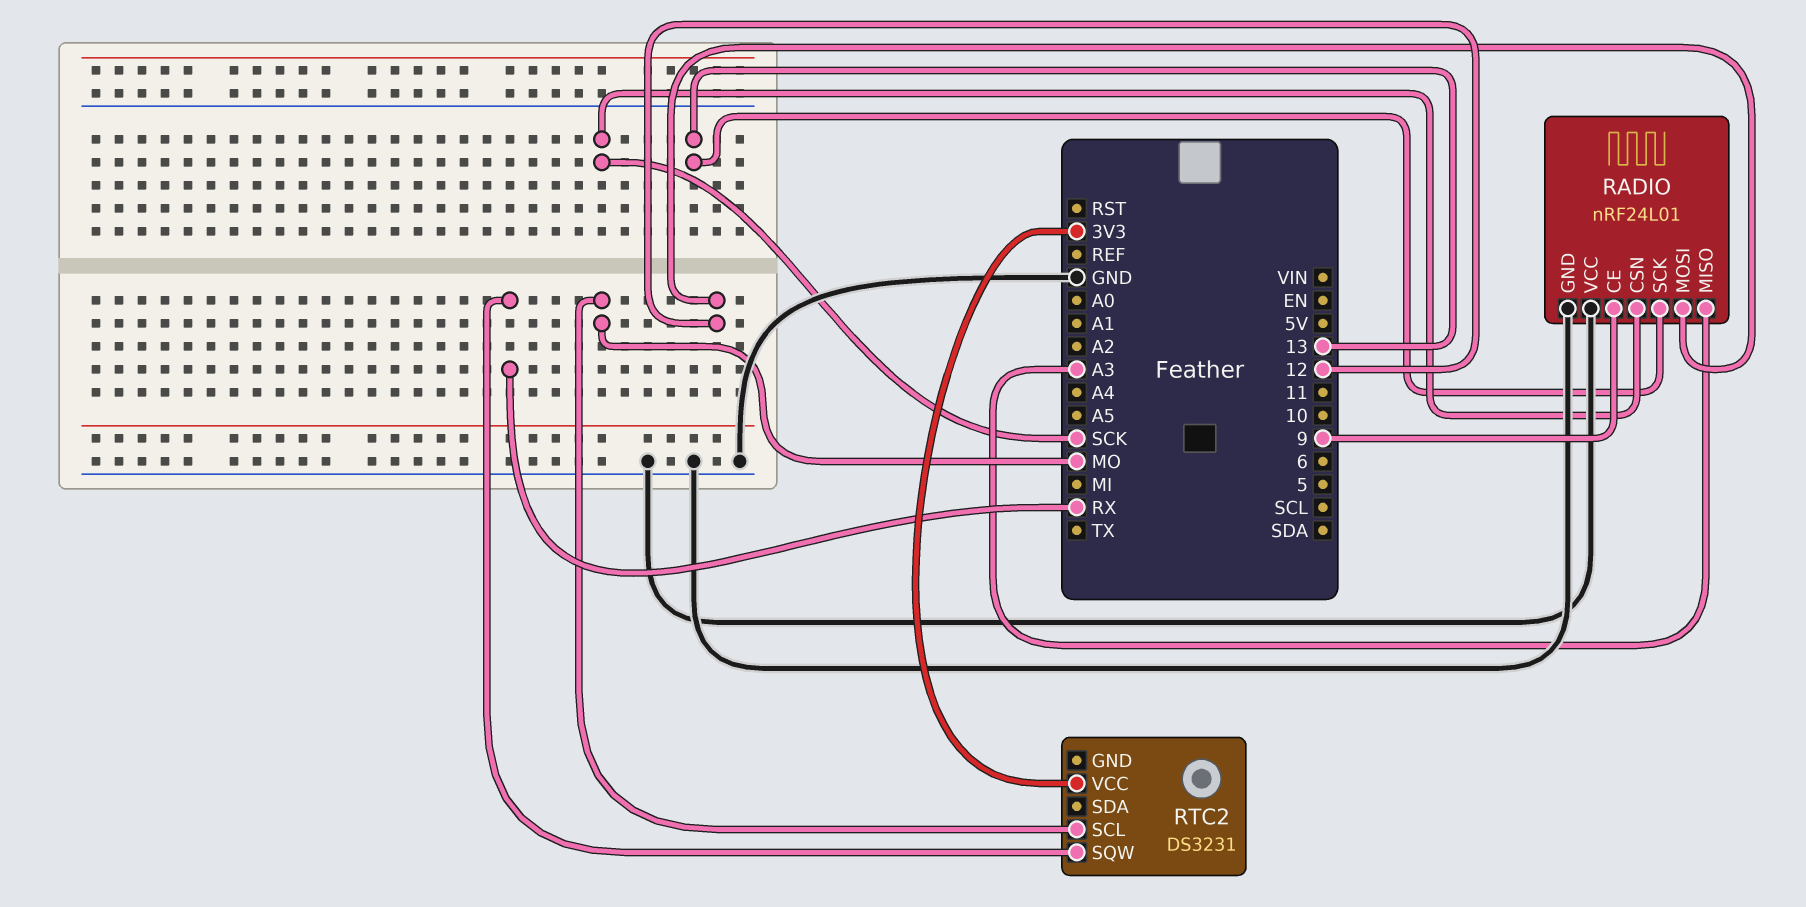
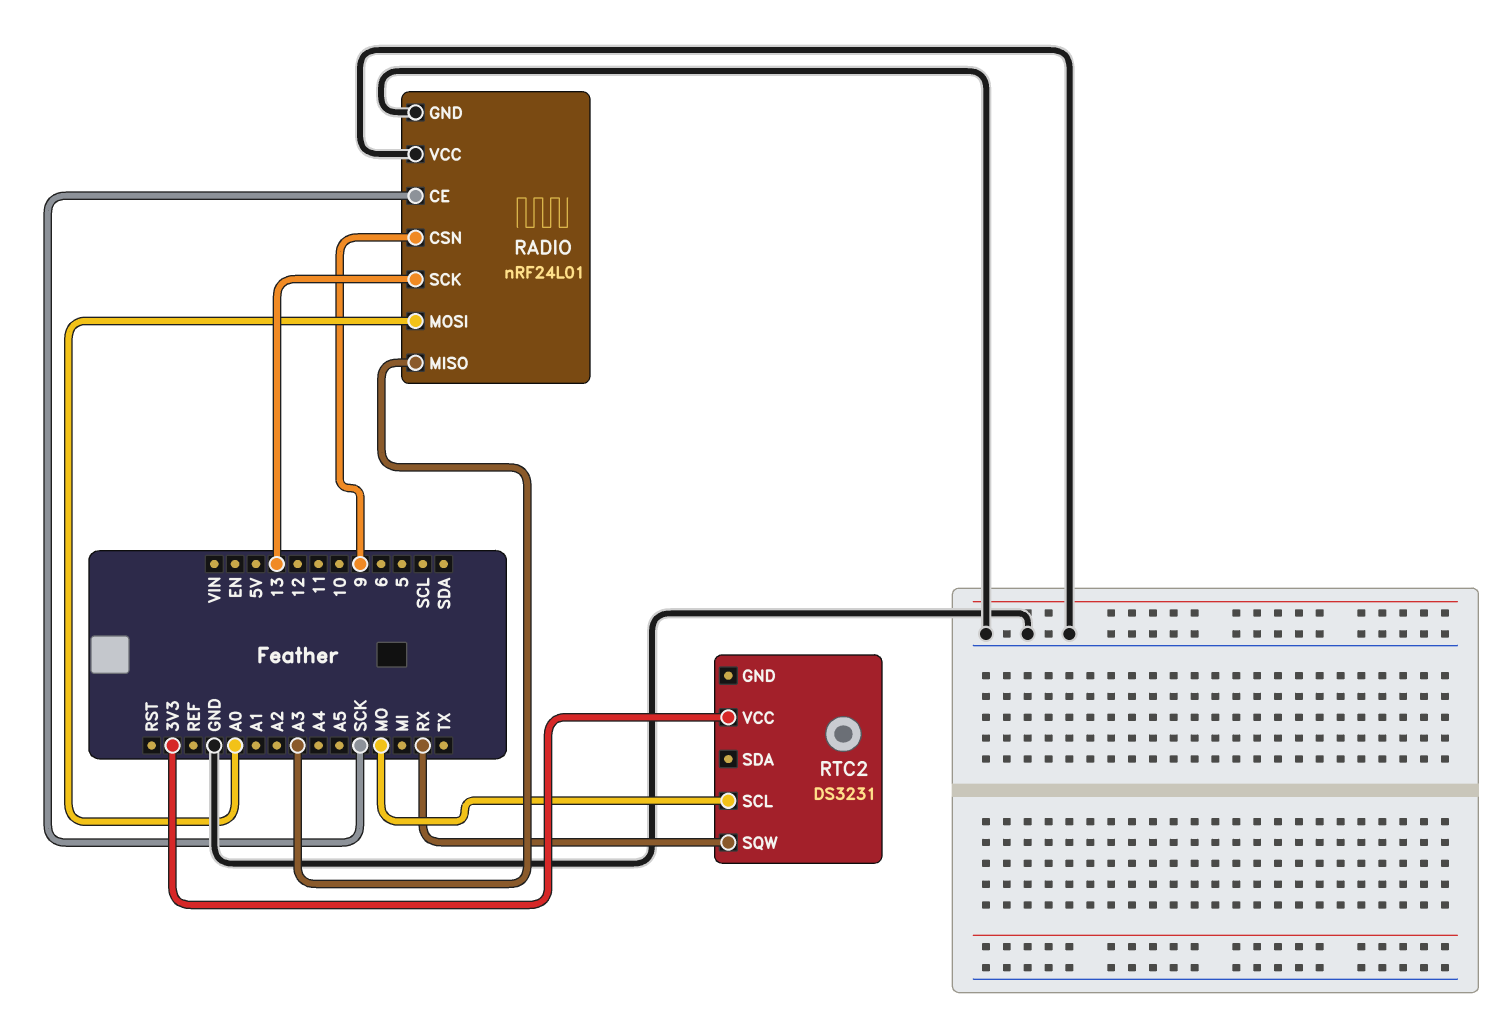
RADIO pin CE: 9 -> SCK
RADIO pin CSN: SCK -> 9
RADIO pin MOSI: 12 -> A0

